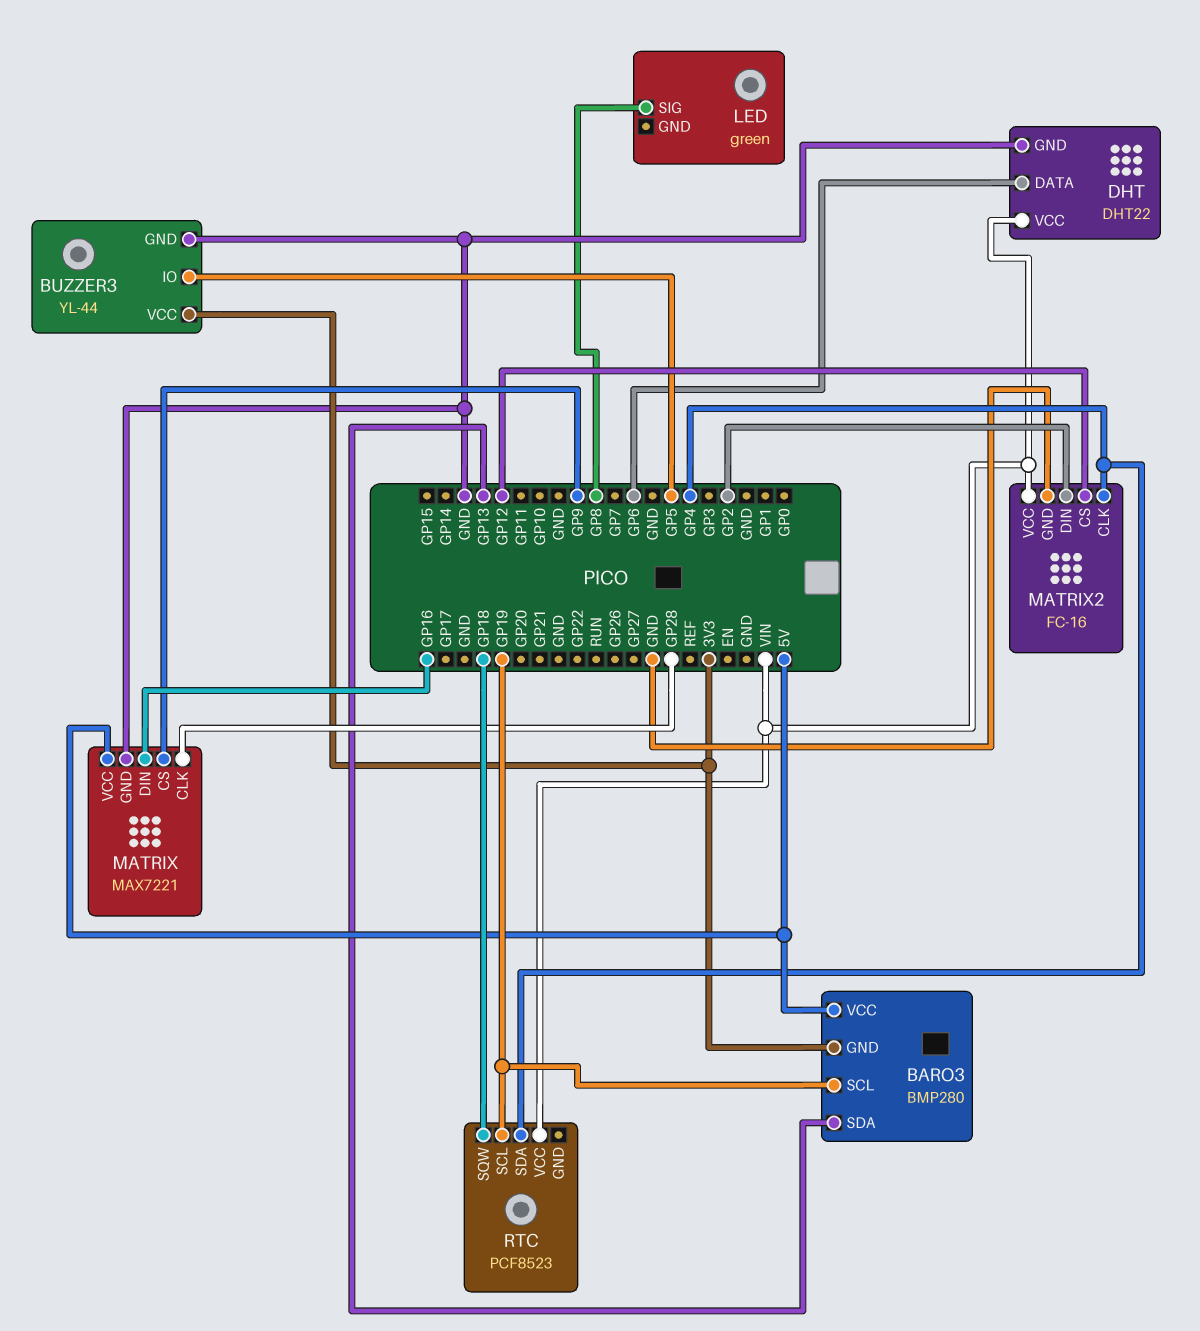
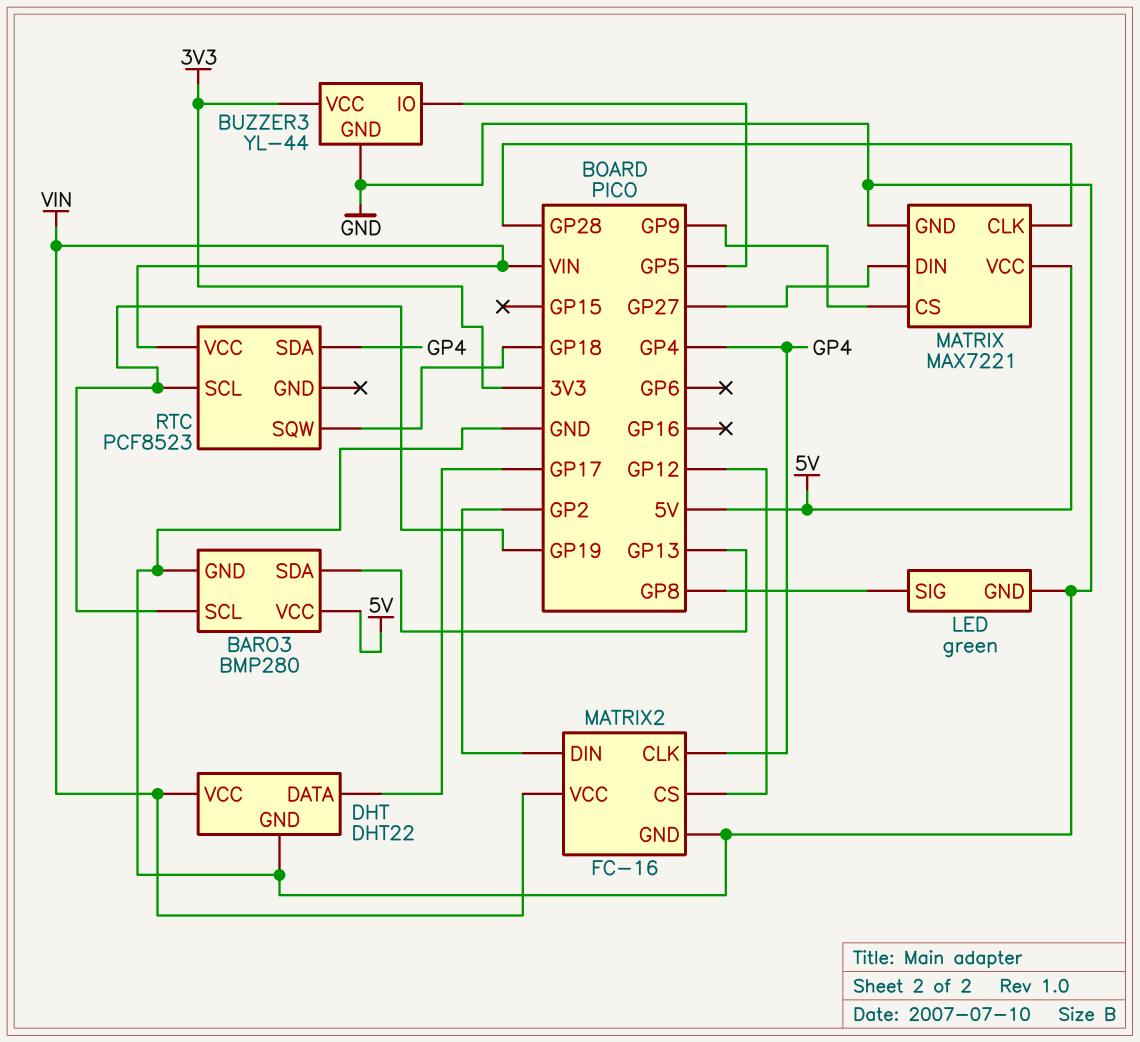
BARO3 pin GND: 3V3 -> GND
DHT pin DATA: GP6 -> GP17
LED pin GND: none -> GND
MATRIX pin DIN: GP16 -> GP27

